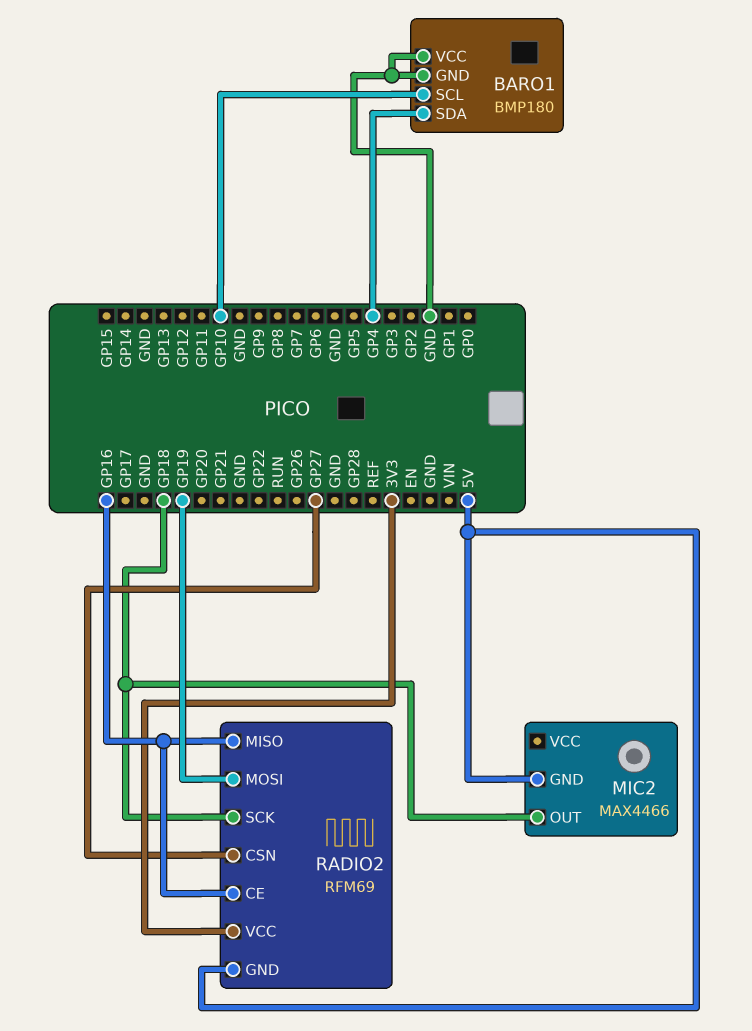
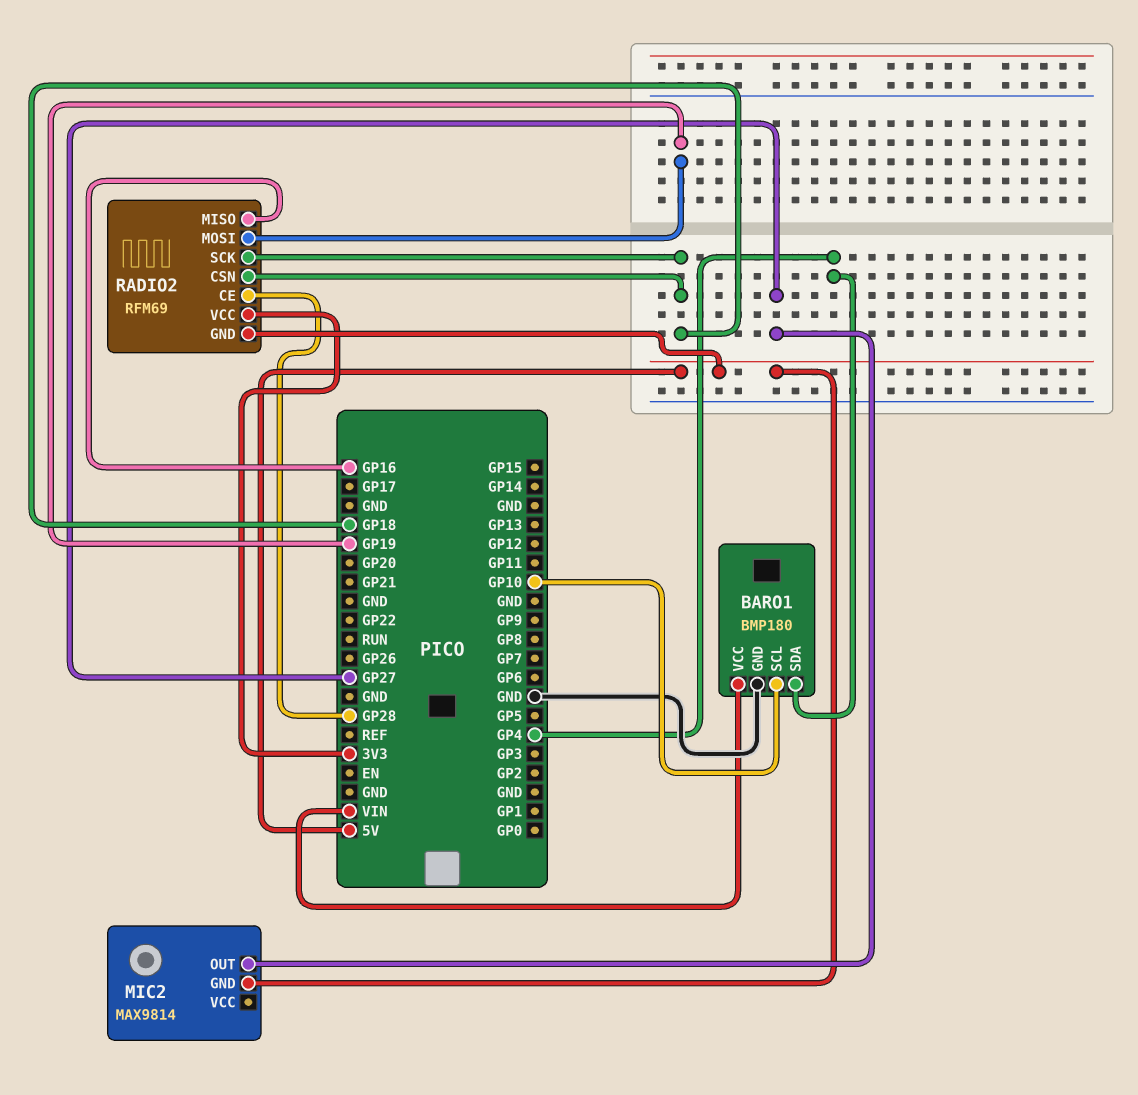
BARO1 pin VCC: GND -> VIN
MIC2: MAX4466 -> MAX9814
MIC2 pin OUT: GP18 -> GP27
RADIO2 pin CE: GP16 -> GP28
RADIO2 pin CSN: GP27 -> GP18

